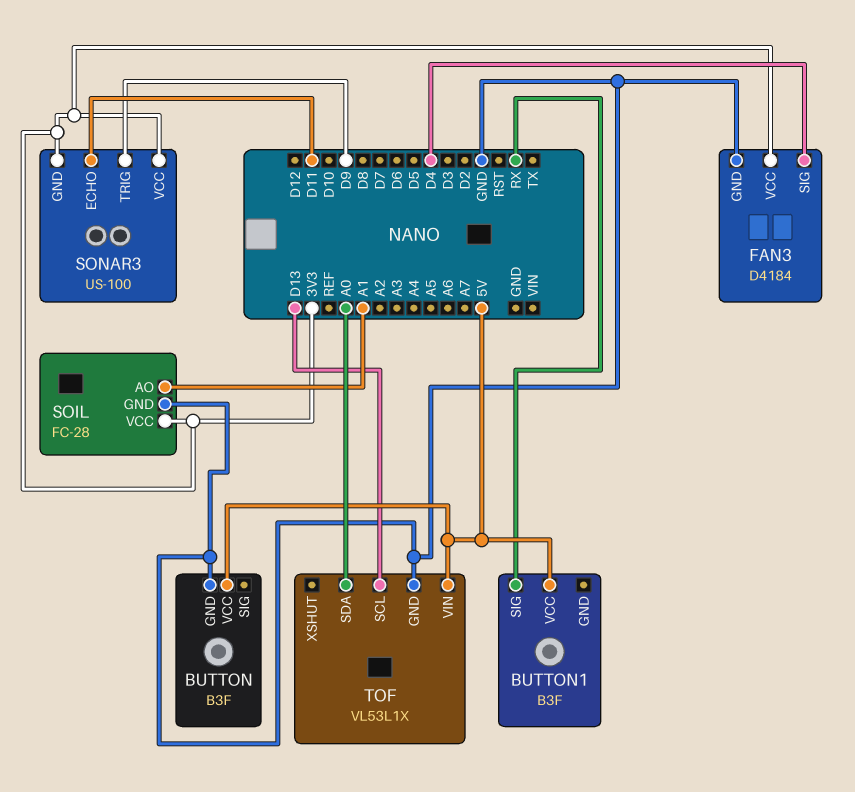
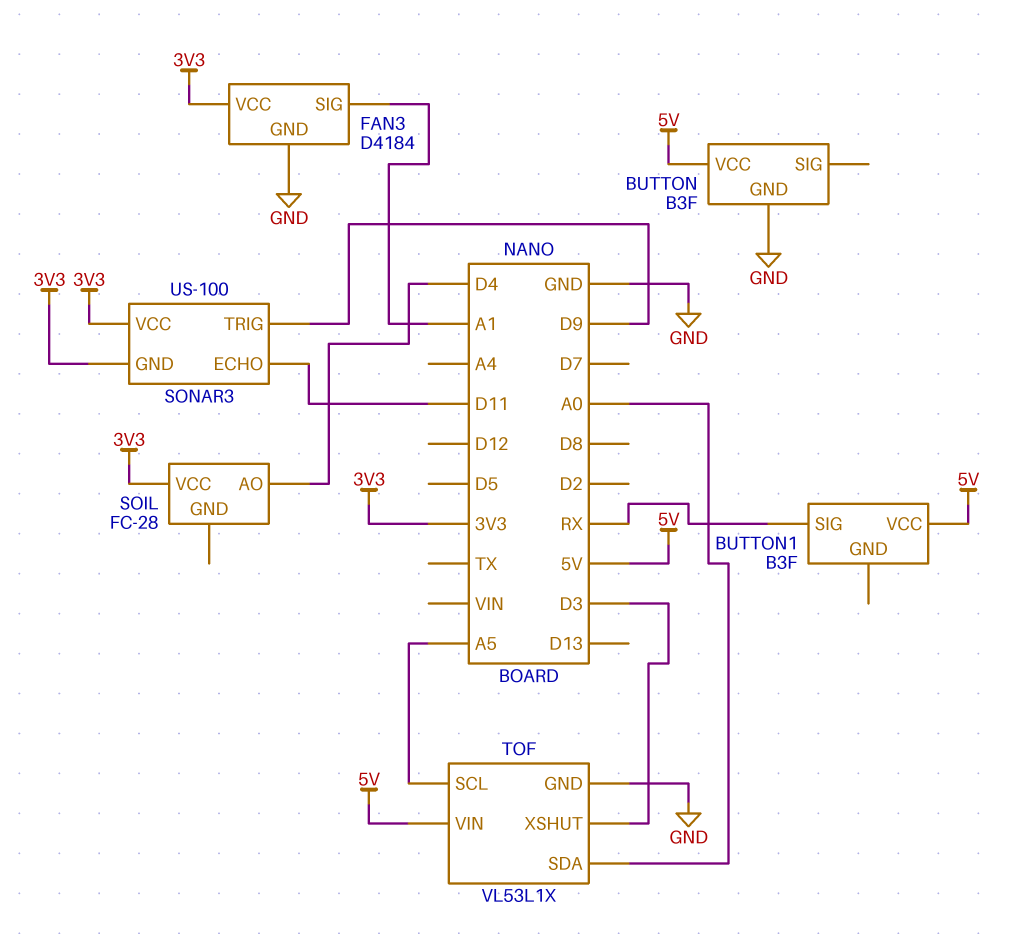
FAN3 pin SIG: D4 -> A1
SOIL pin AO: A1 -> D4
SOIL pin GND: GND -> none
TOF pin SCL: D13 -> A5
TOF pin XSHUT: none -> D3

